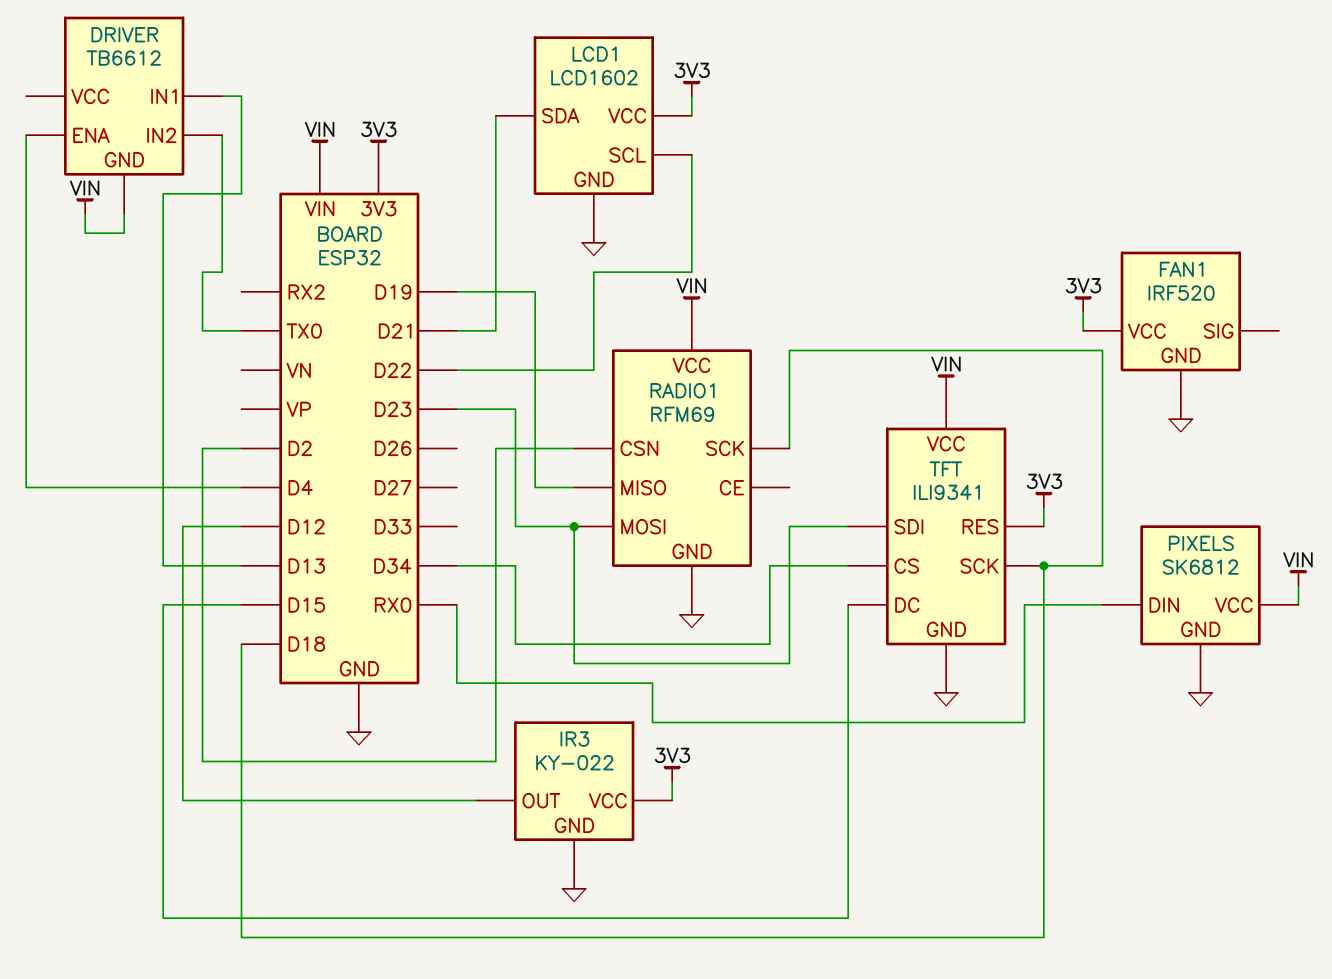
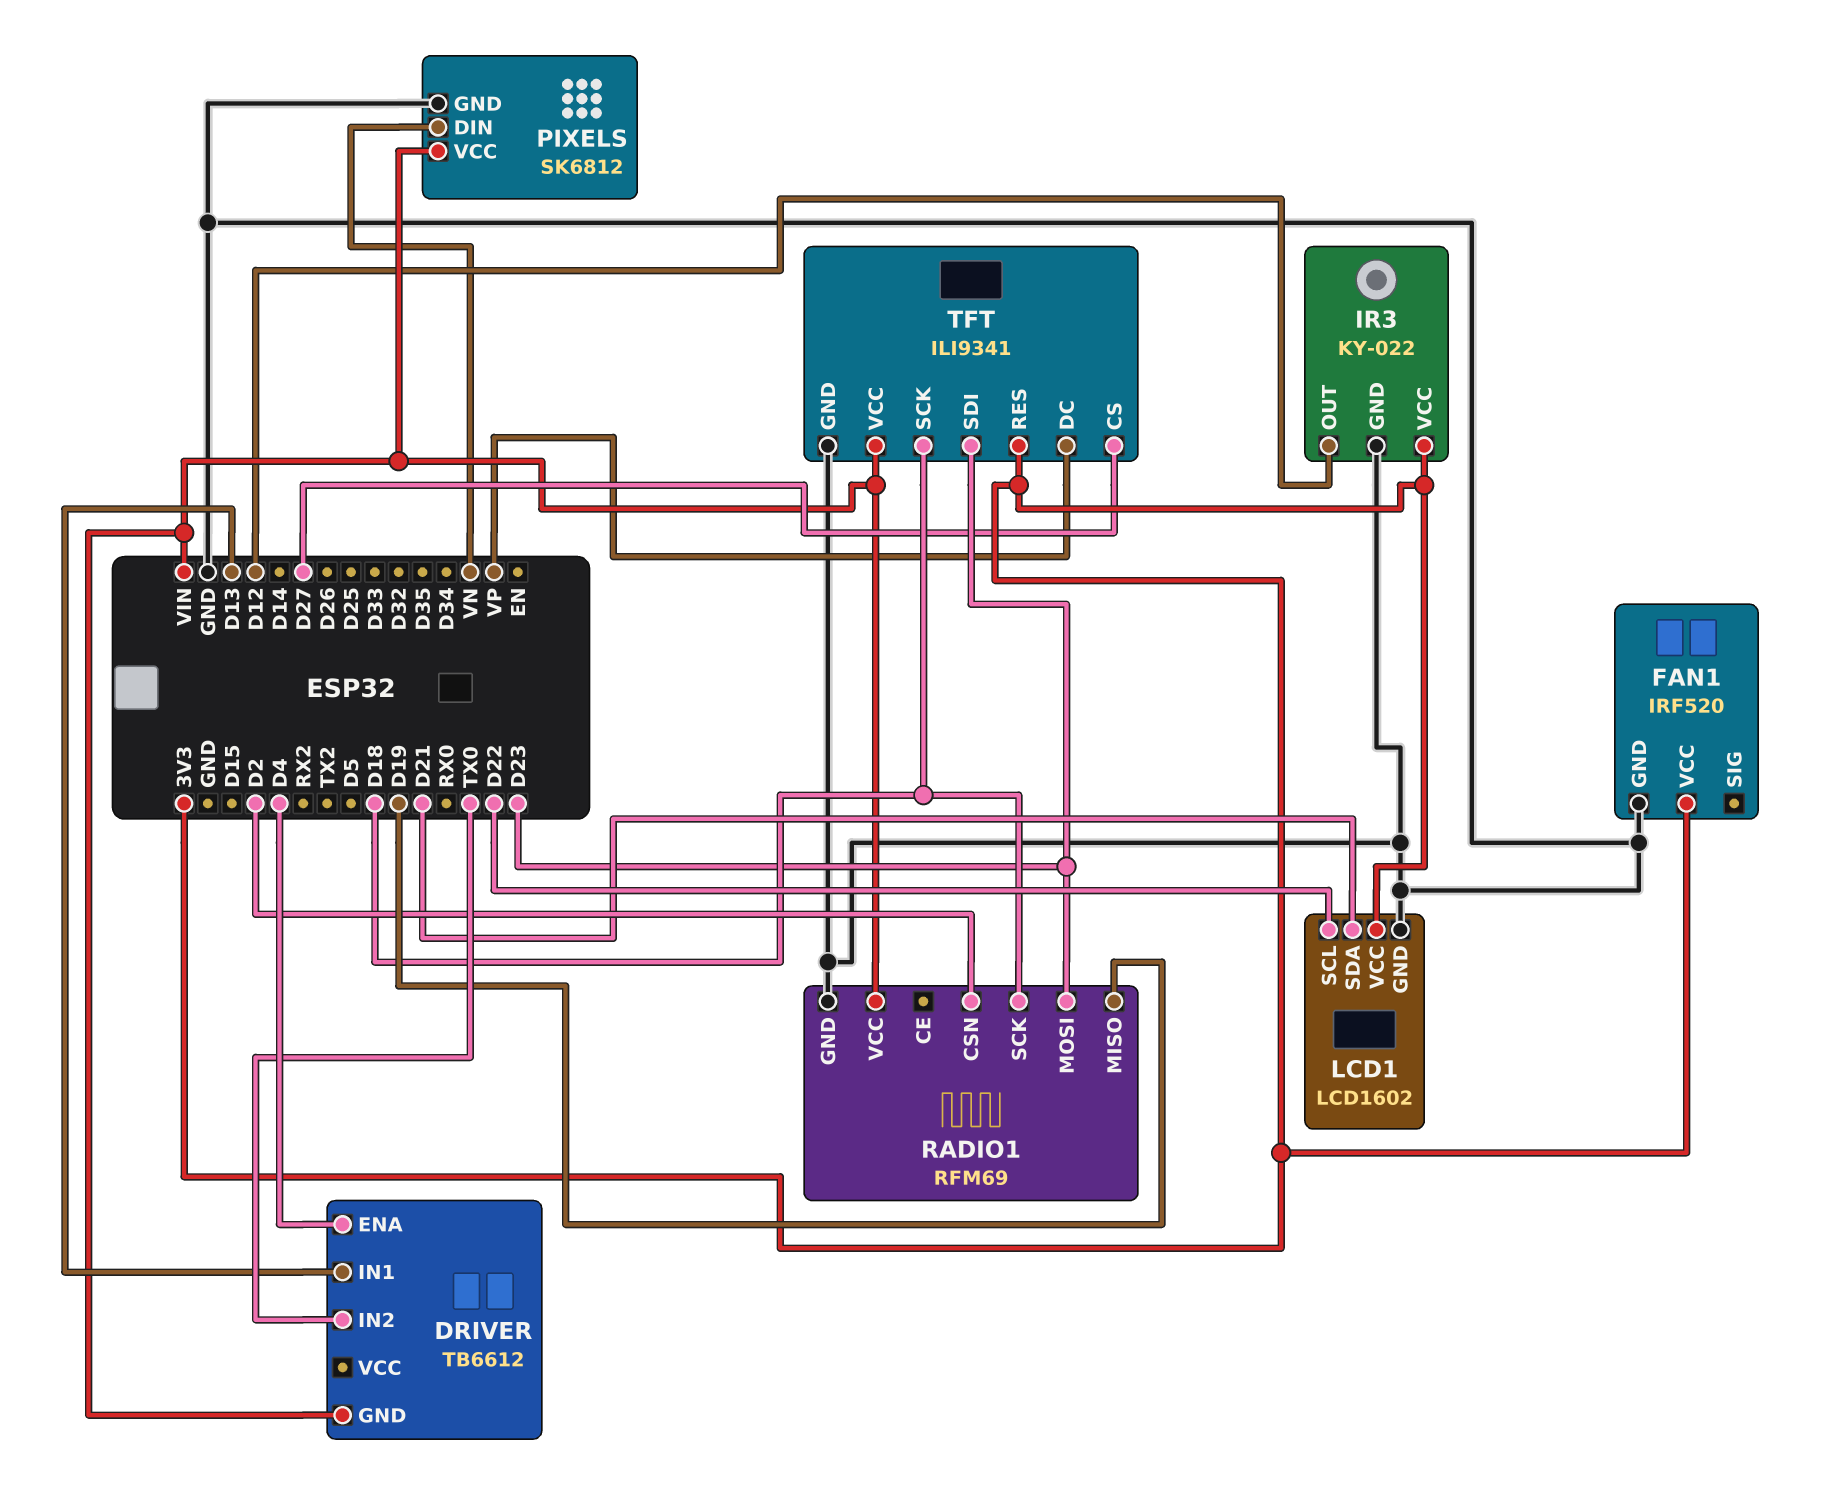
PIXELS pin DIN: RX0 -> VN
TFT pin CS: D34 -> D27
TFT pin DC: D15 -> VP

